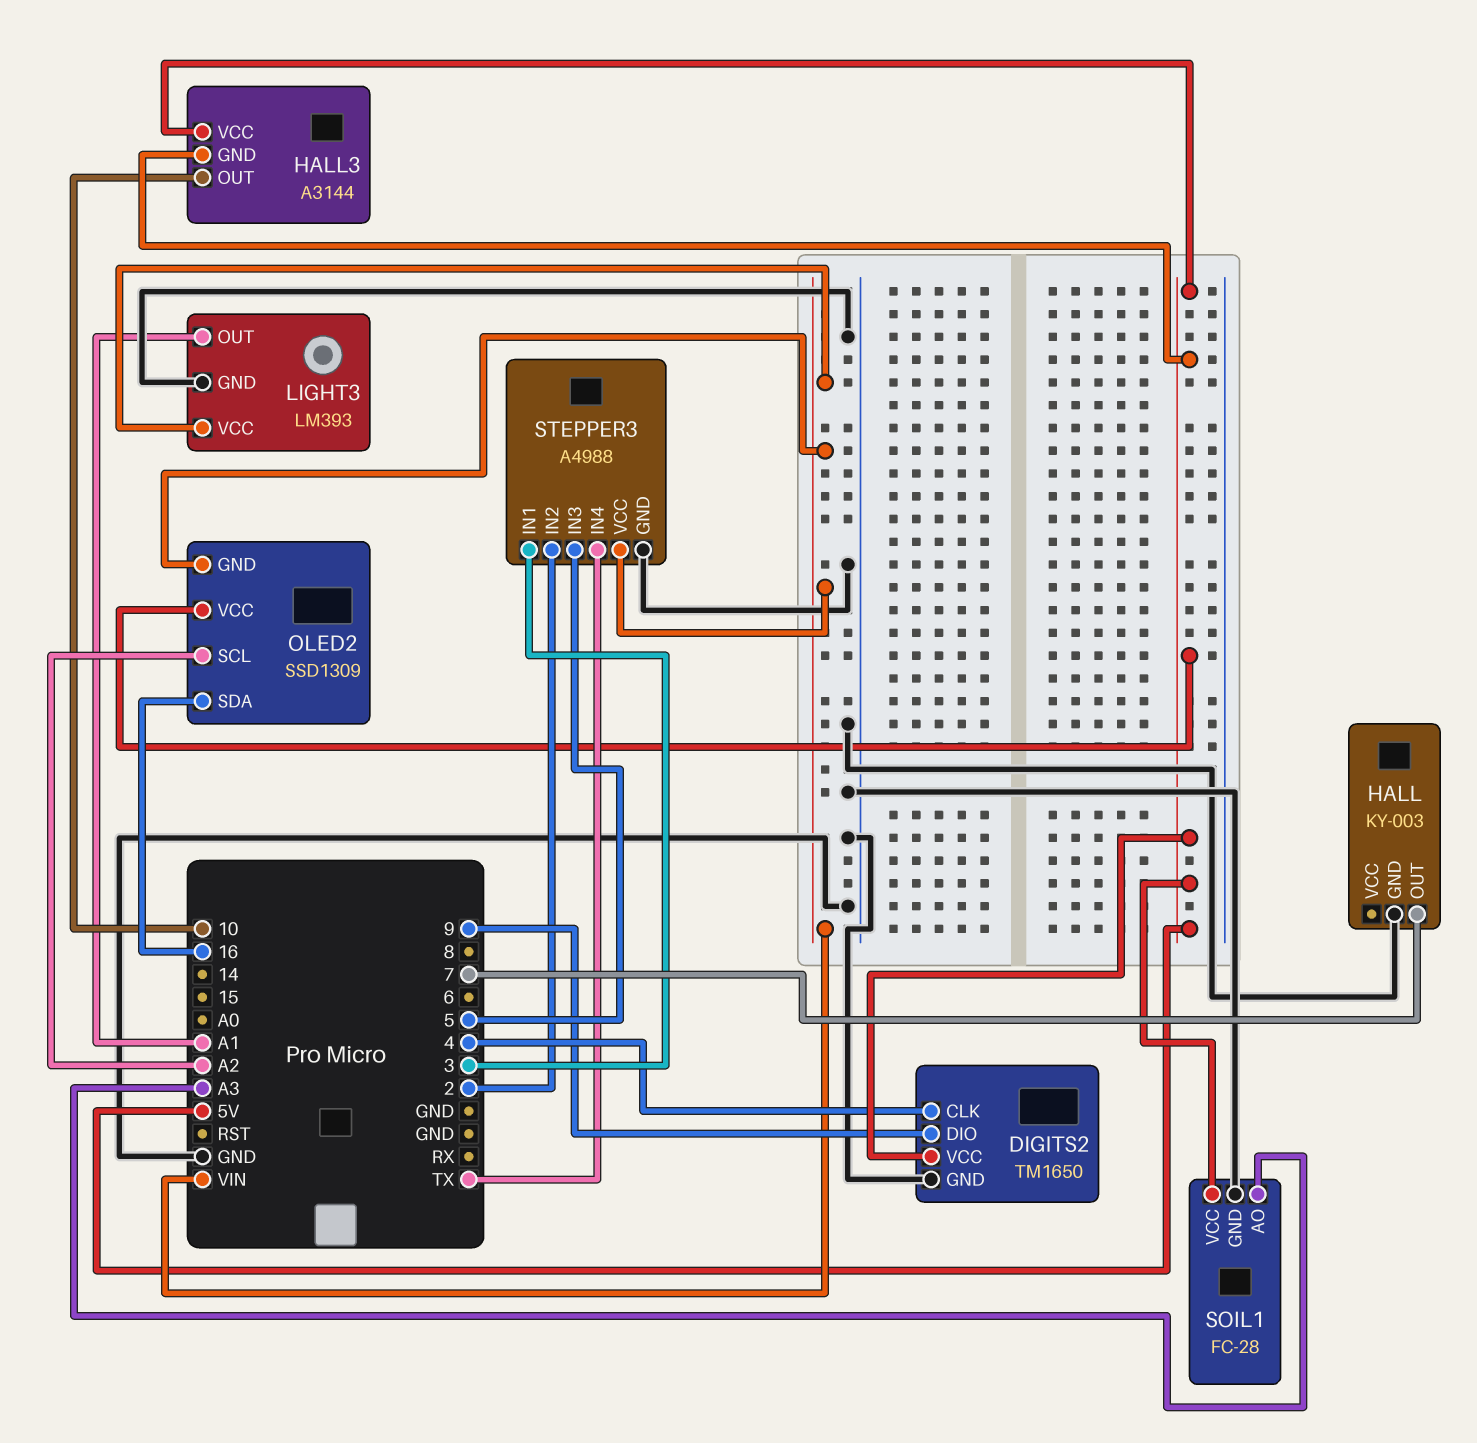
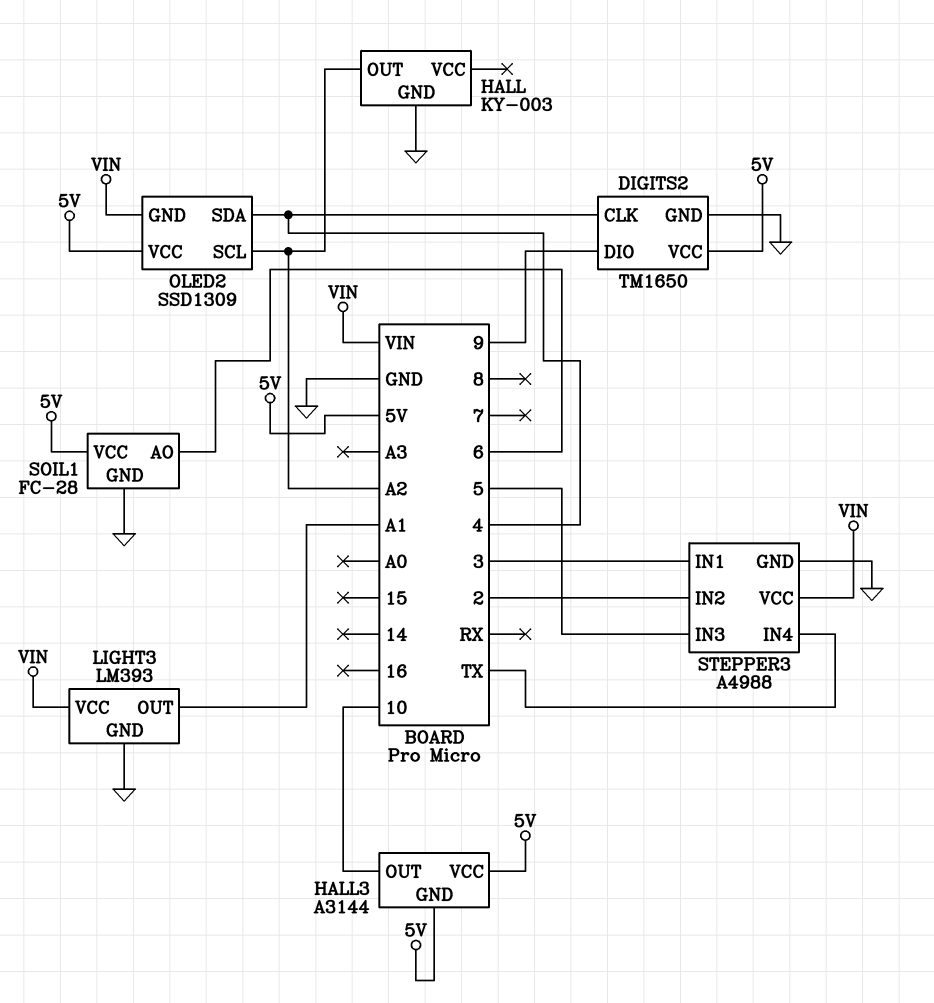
HALL pin OUT: 7 -> A2
OLED2 pin SDA: 16 -> 4
SOIL1 pin AO: A3 -> 6

